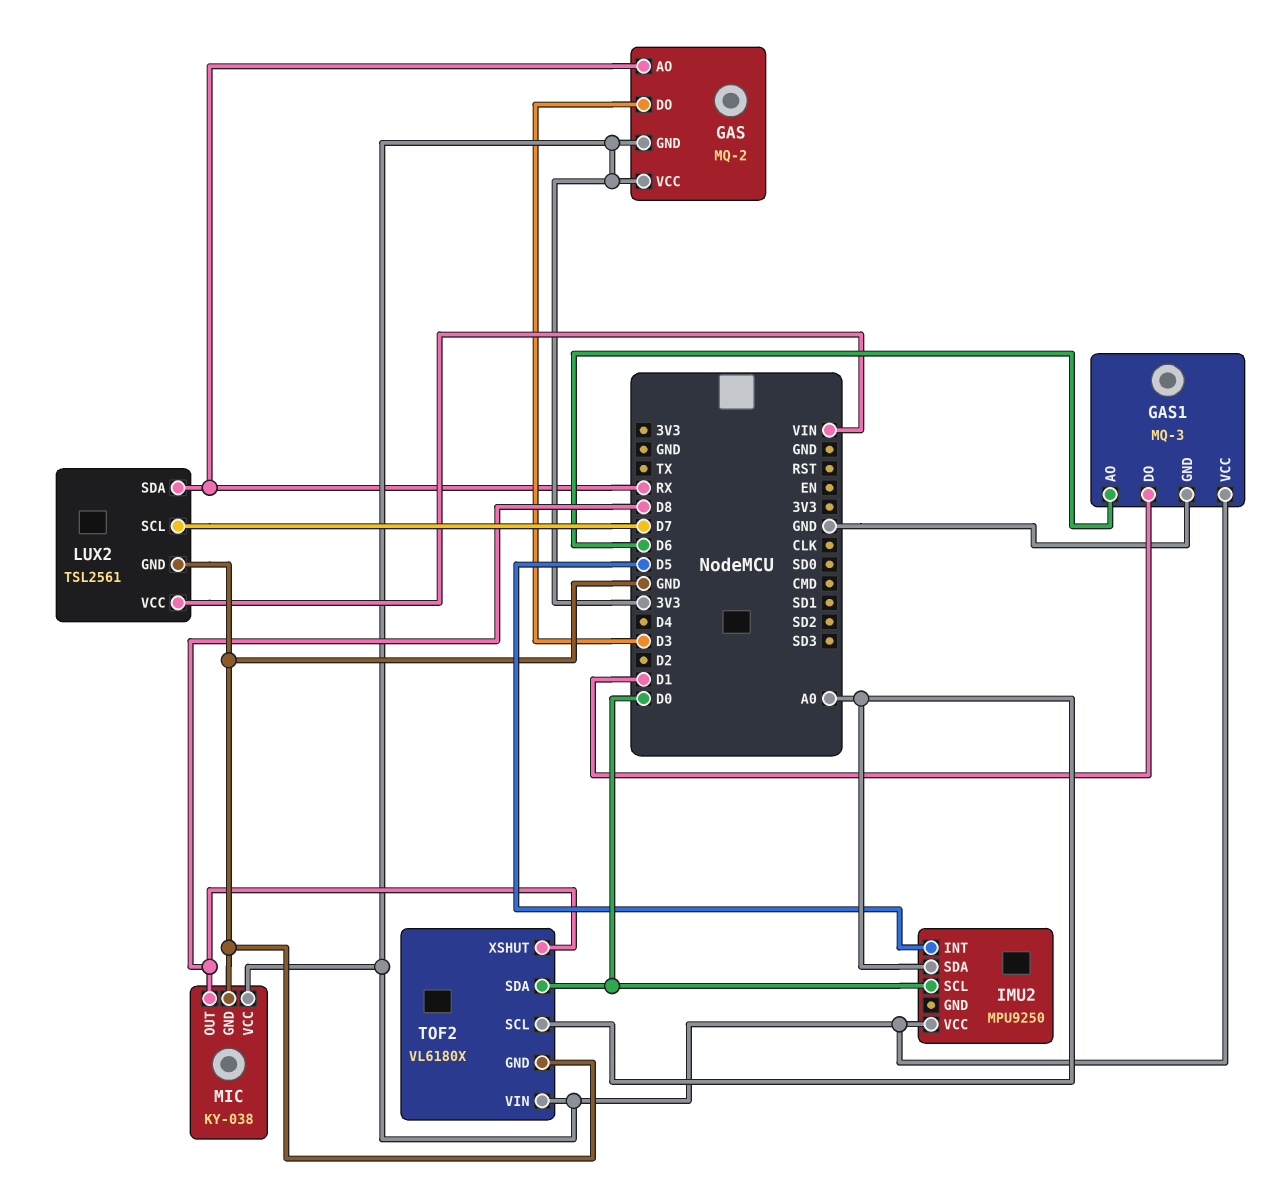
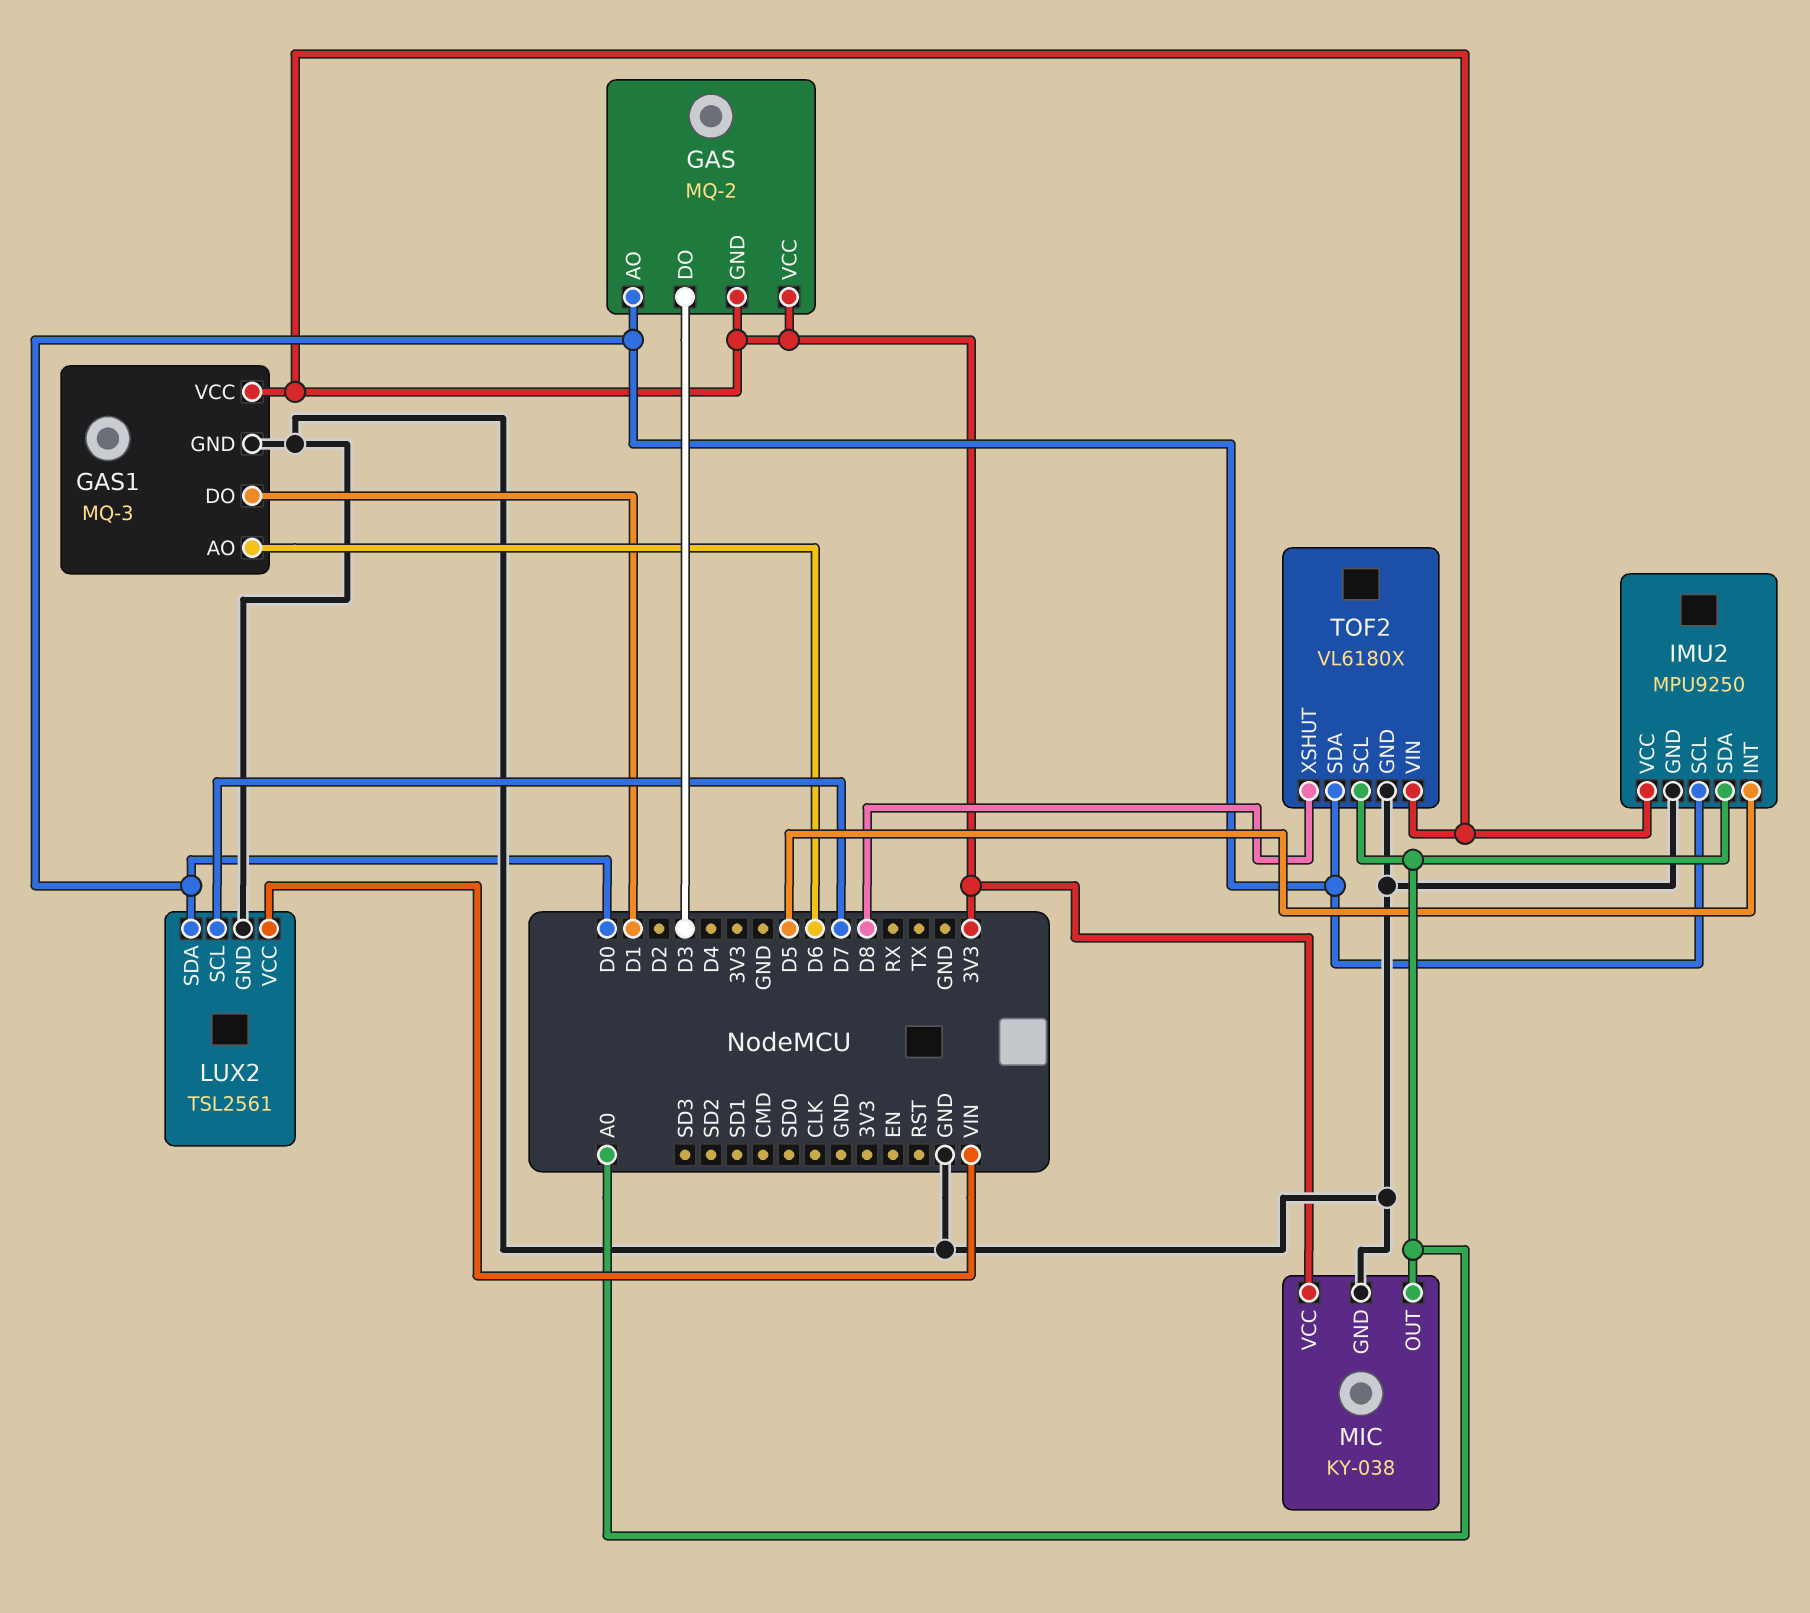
GAS pin AO: RX -> D0
IMU2 pin GND: none -> GND
LUX2 pin SDA: RX -> D0
MIC pin OUT: D8 -> A0

